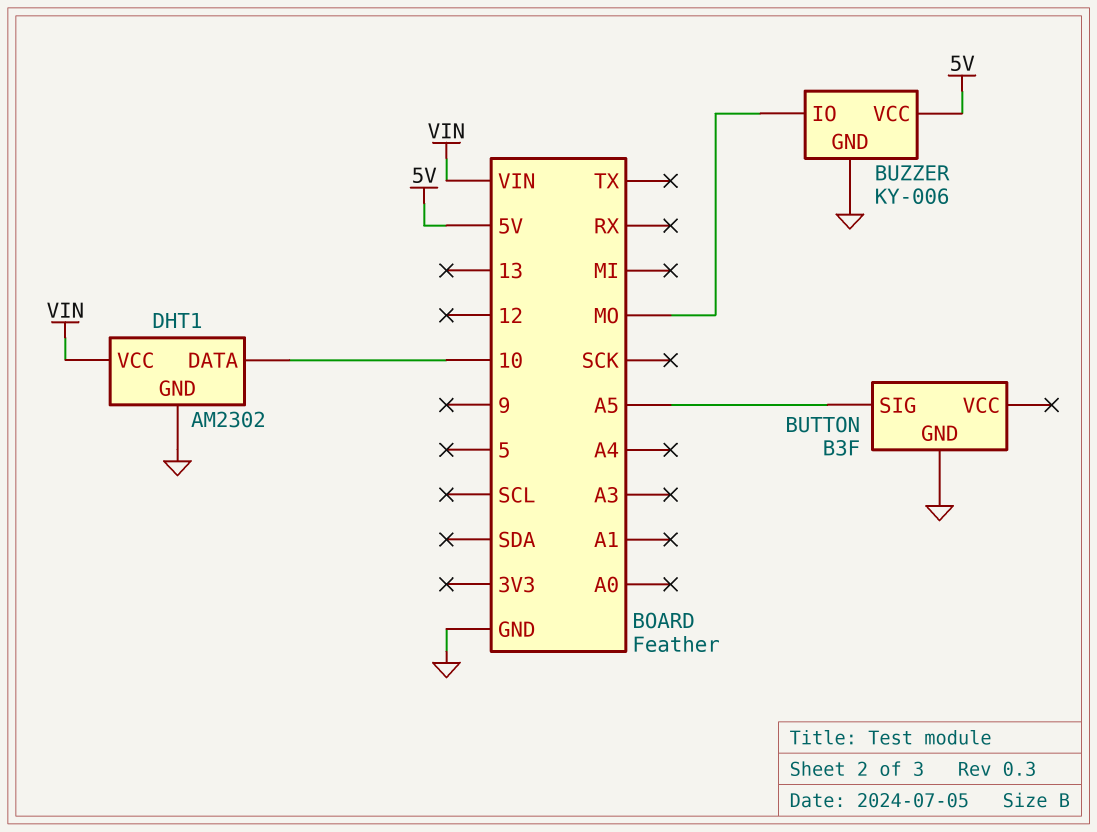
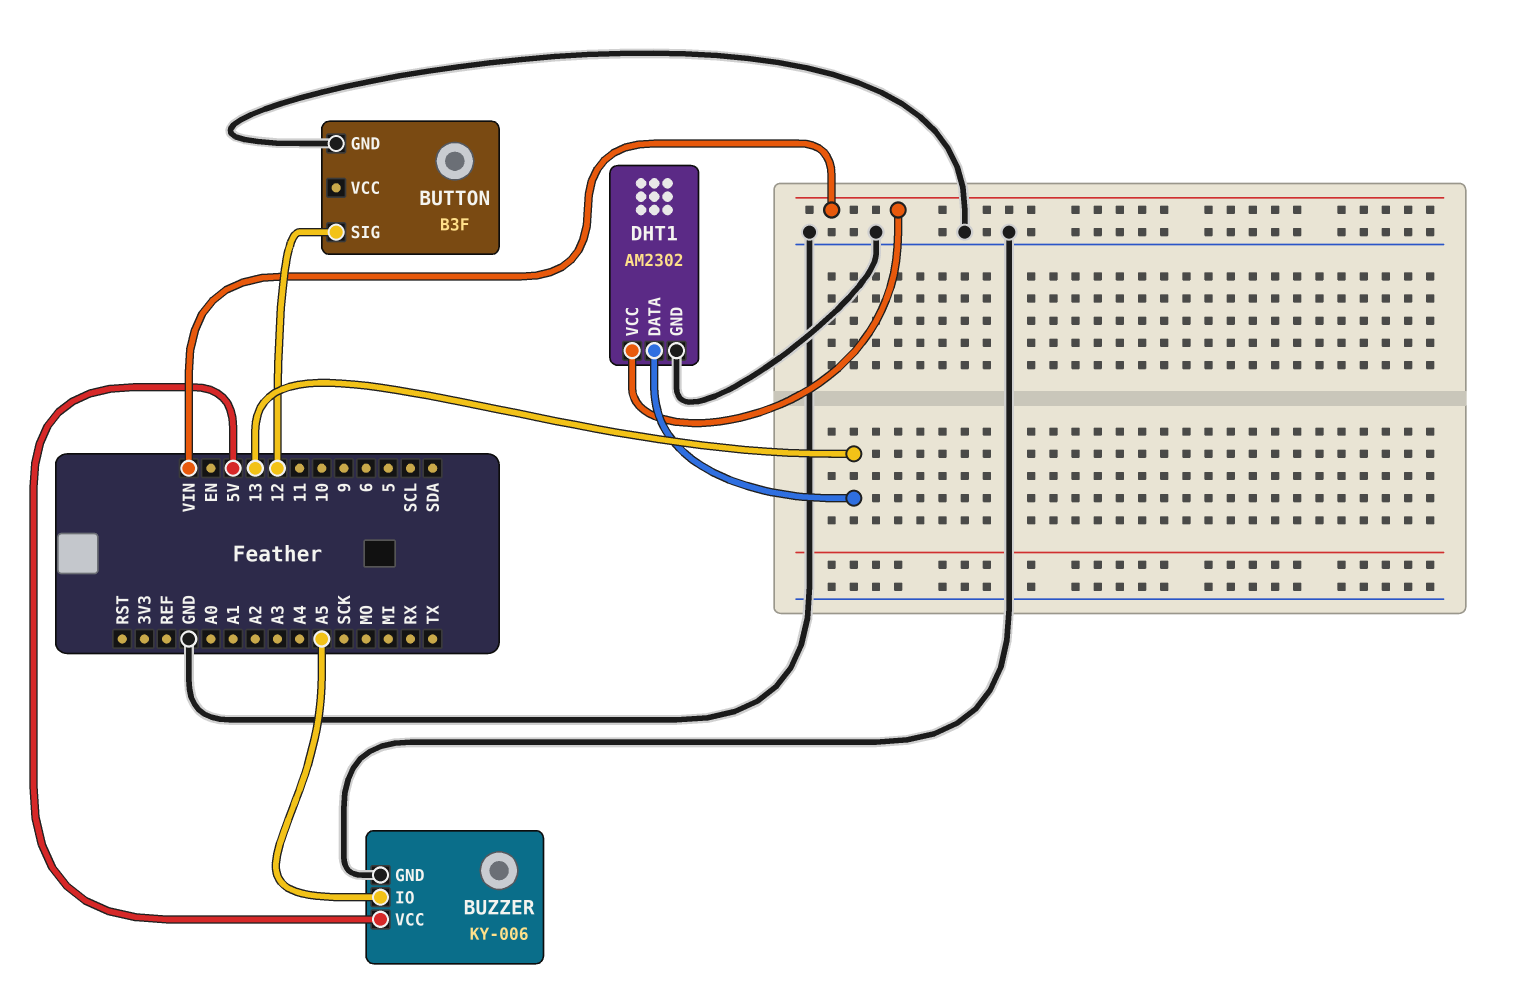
BUTTON pin SIG: A5 -> 12
BUZZER pin IO: MO -> A5
DHT1 pin DATA: 10 -> 13

